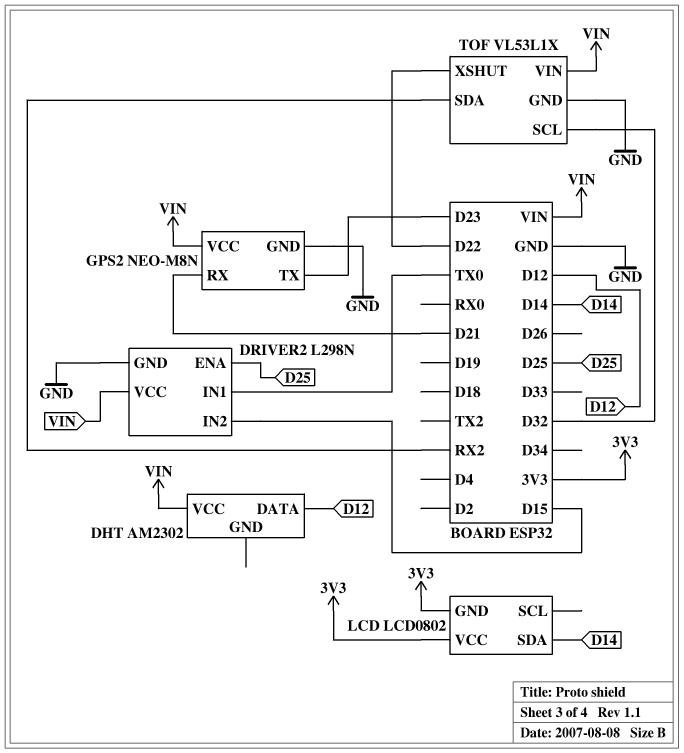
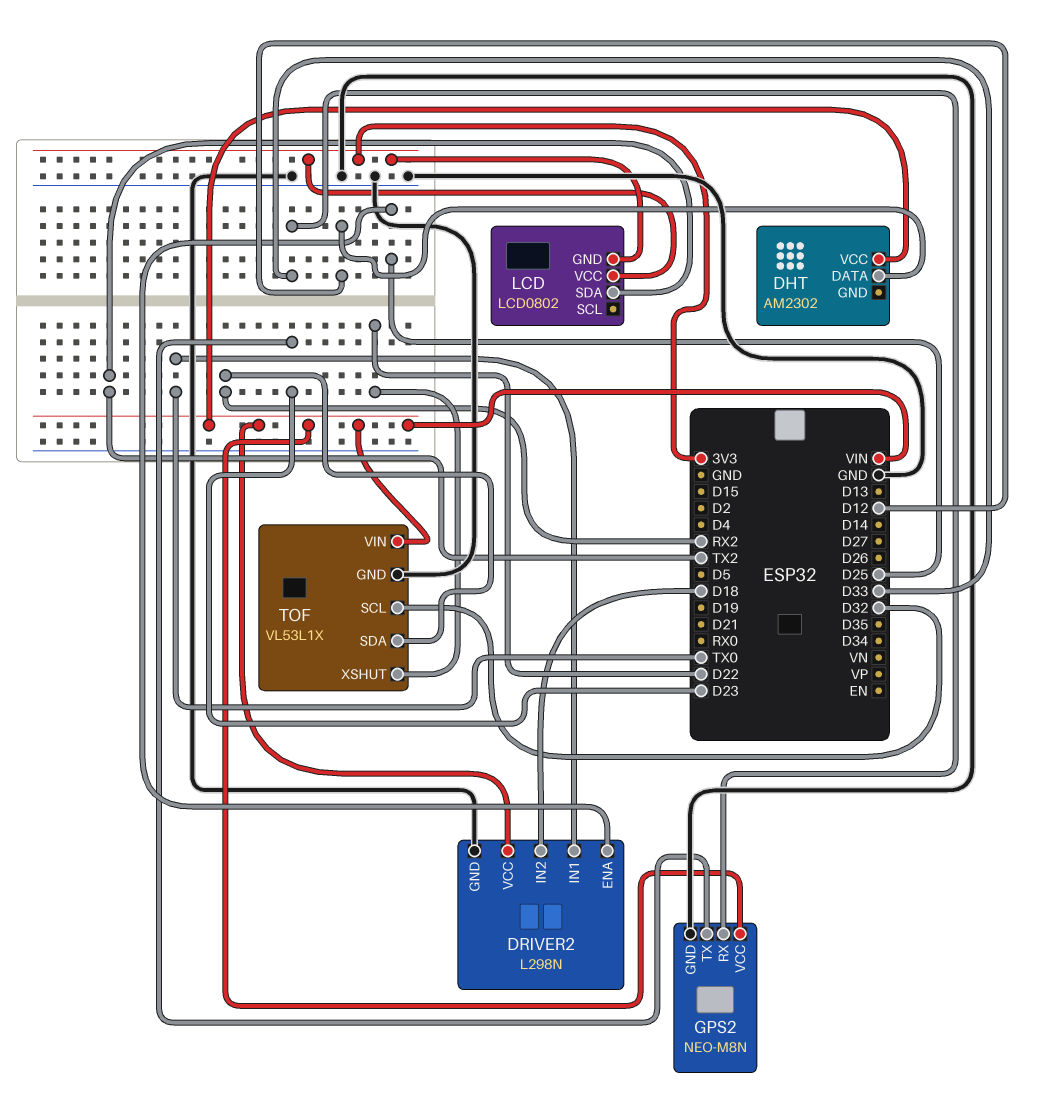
DRIVER2 pin IN2: D15 -> D18
GPS2 pin RX: D21 -> D33
LCD pin SDA: D14 -> TX2

